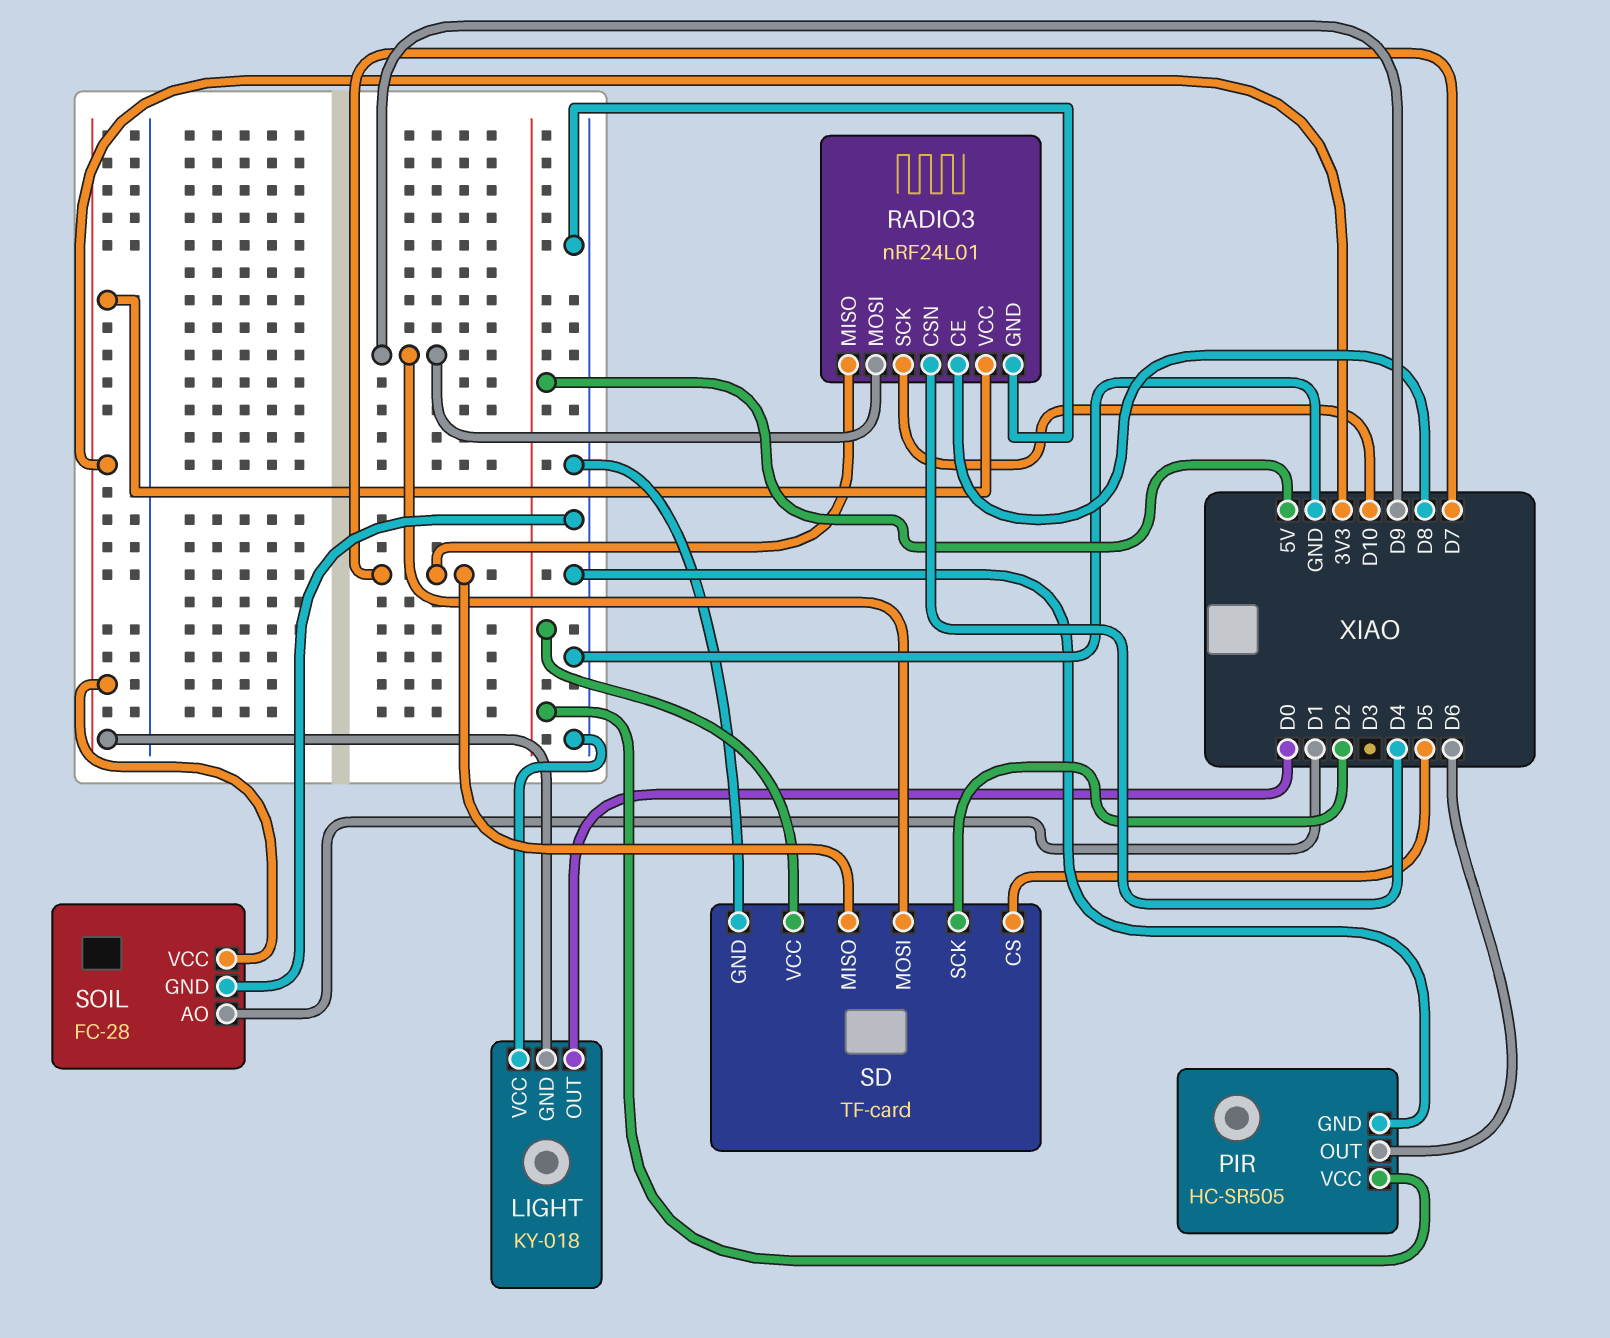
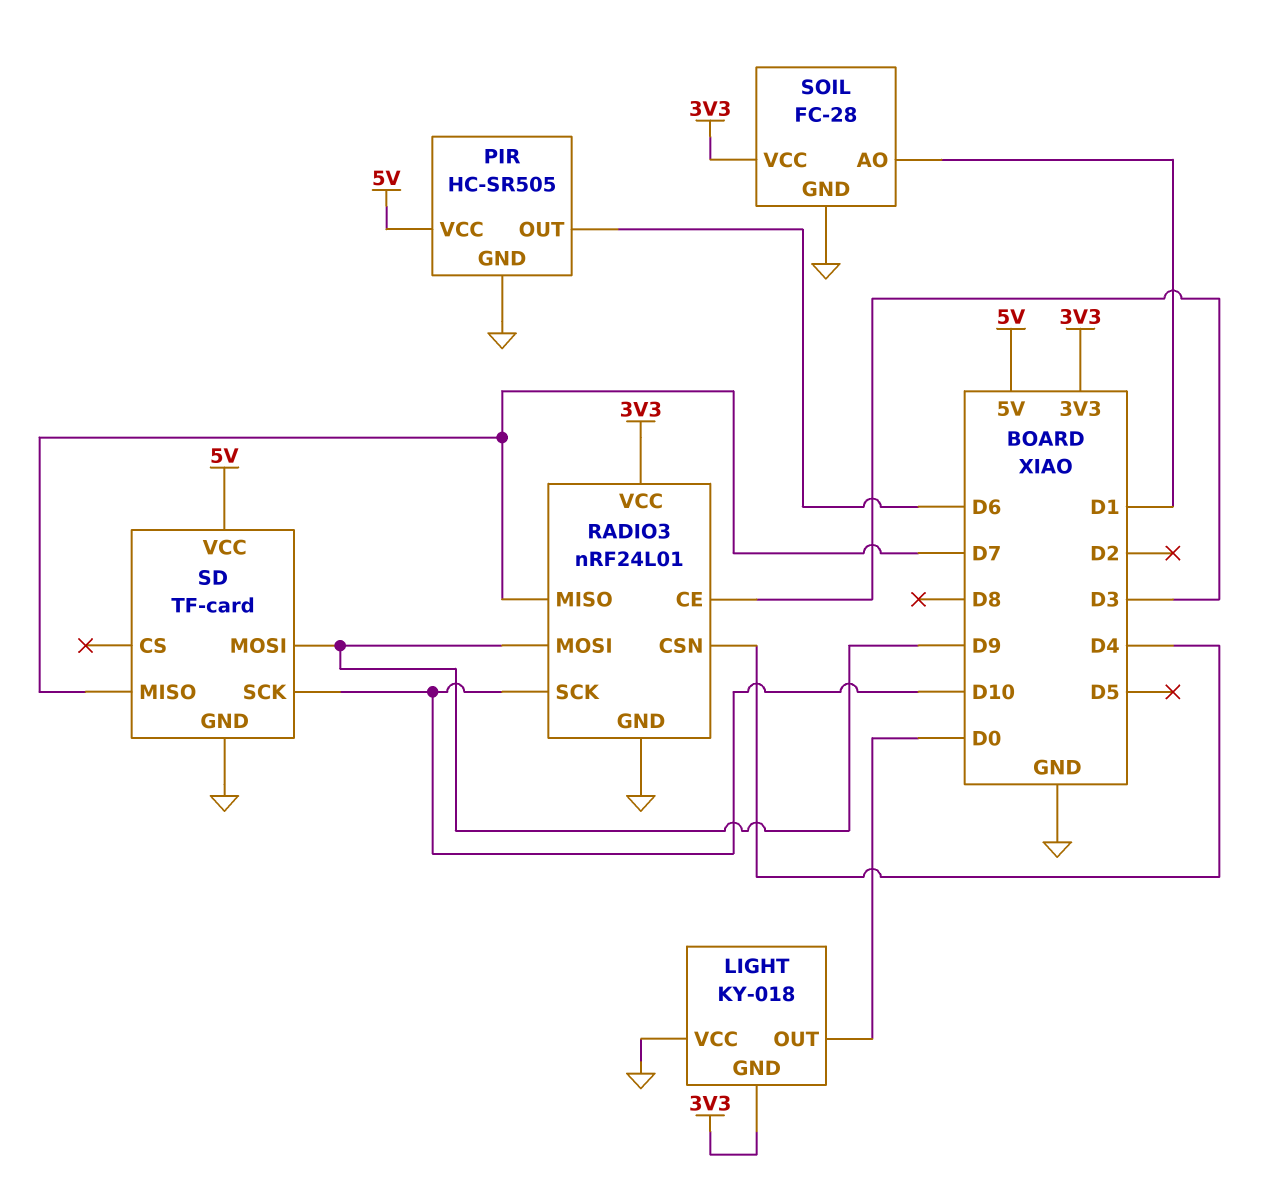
RADIO3 pin CE: D8 -> D3
SD pin CS: D5 -> none
SD pin SCK: D2 -> D10

